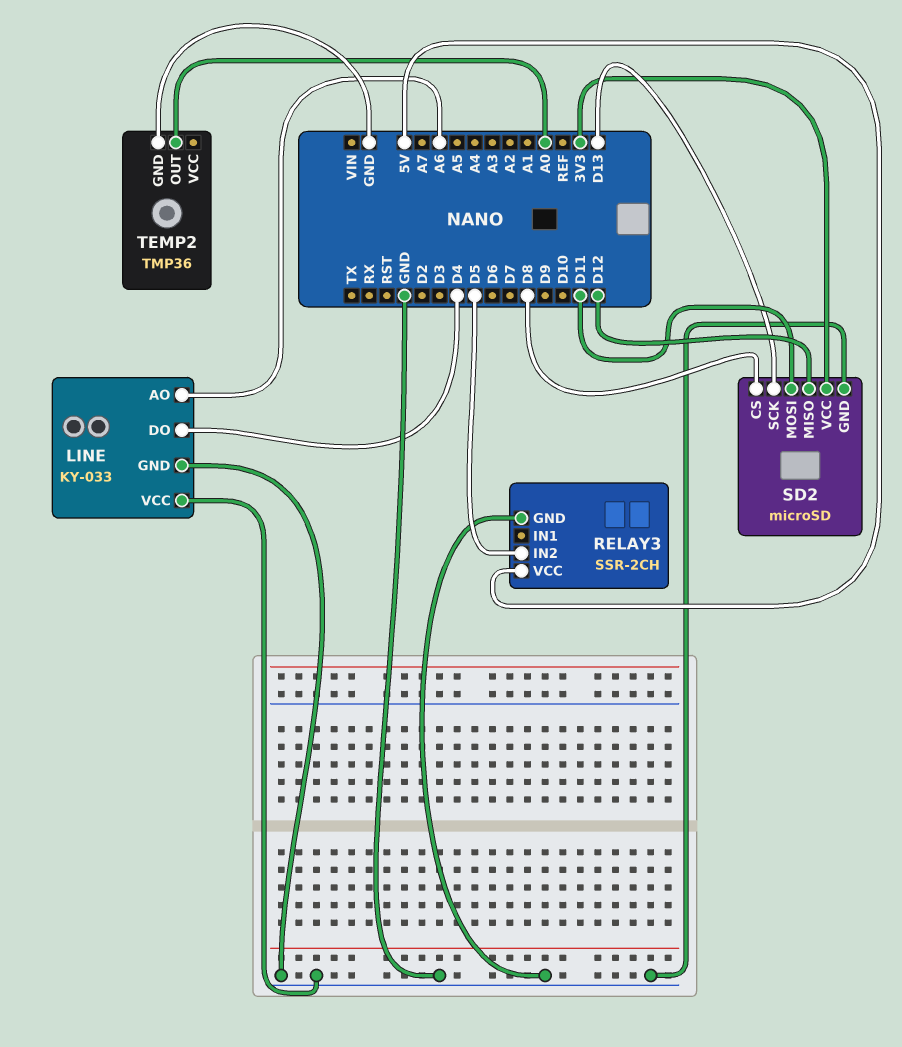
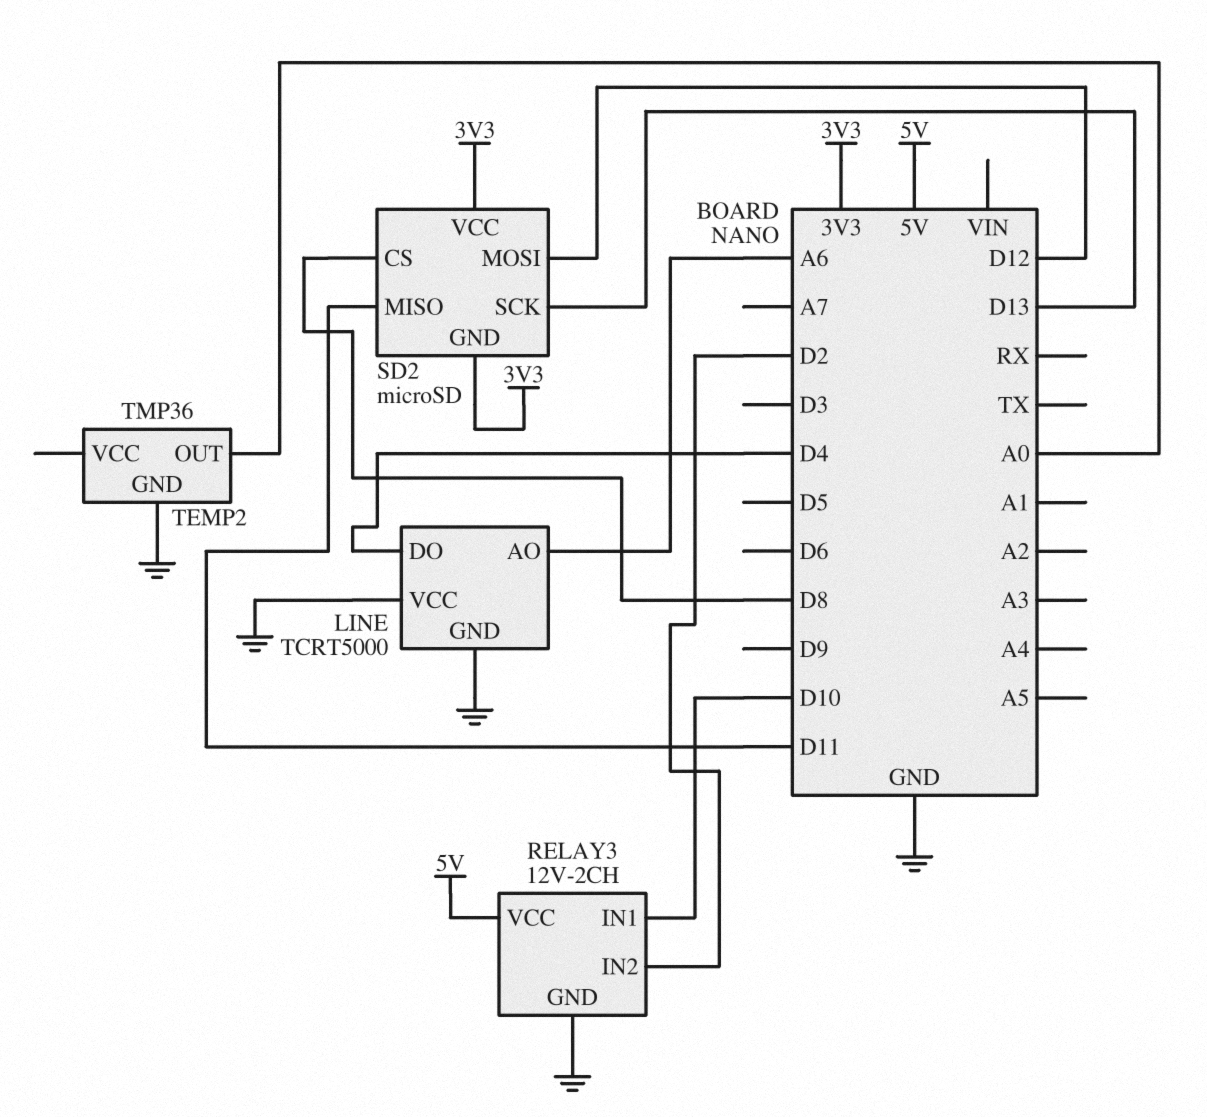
LINE: KY-033 -> TCRT5000
RELAY3: SSR-2CH -> 12V-2CH
RELAY3 pin IN1: none -> D10
RELAY3 pin IN2: D5 -> D2
SD2 pin GND: GND -> 3V3
SD2 pin MISO: D12 -> D11
SD2 pin MOSI: D11 -> D12

